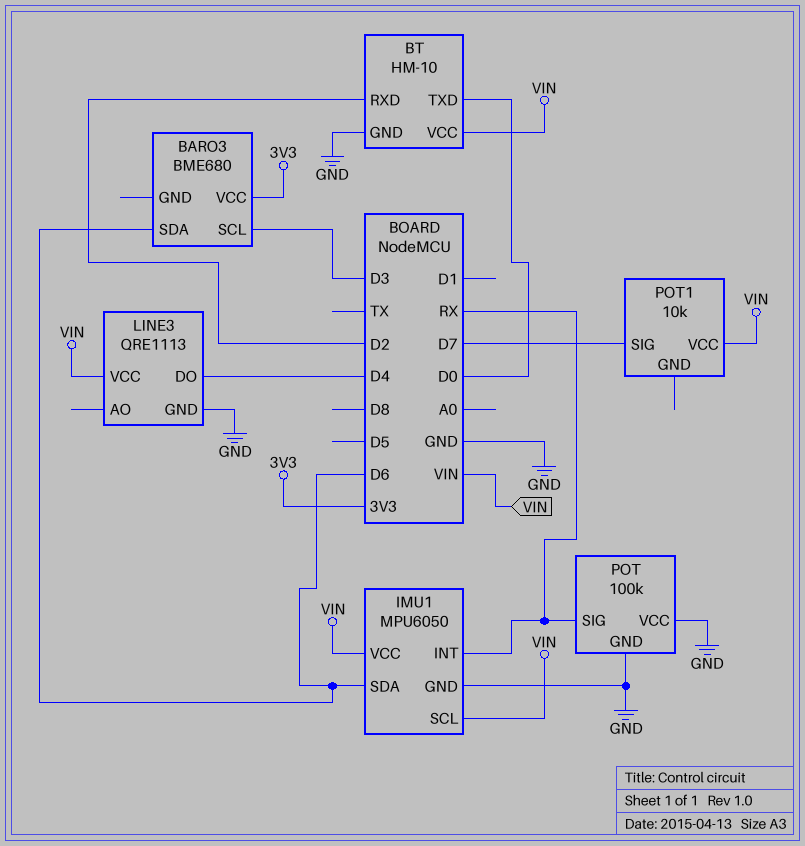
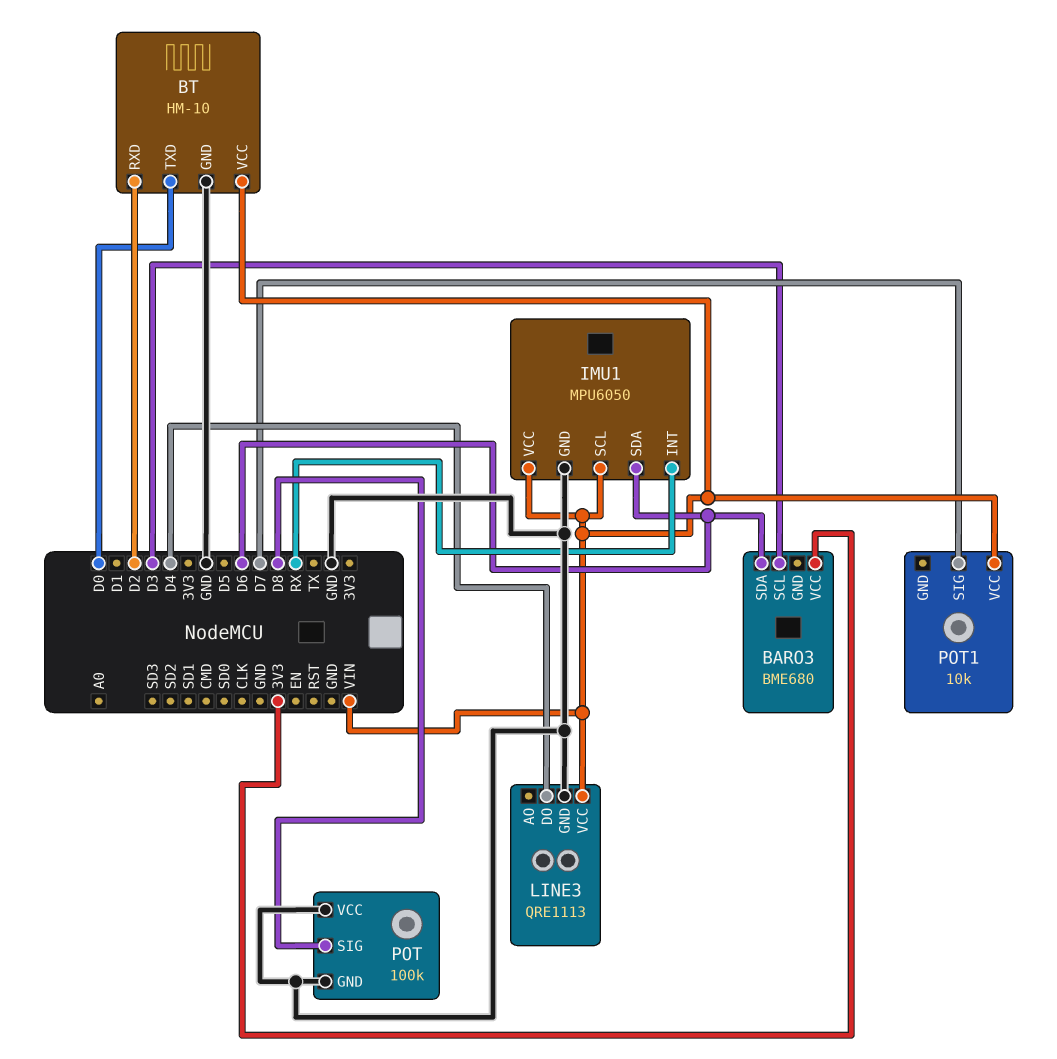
POT pin SIG: RX -> D8

